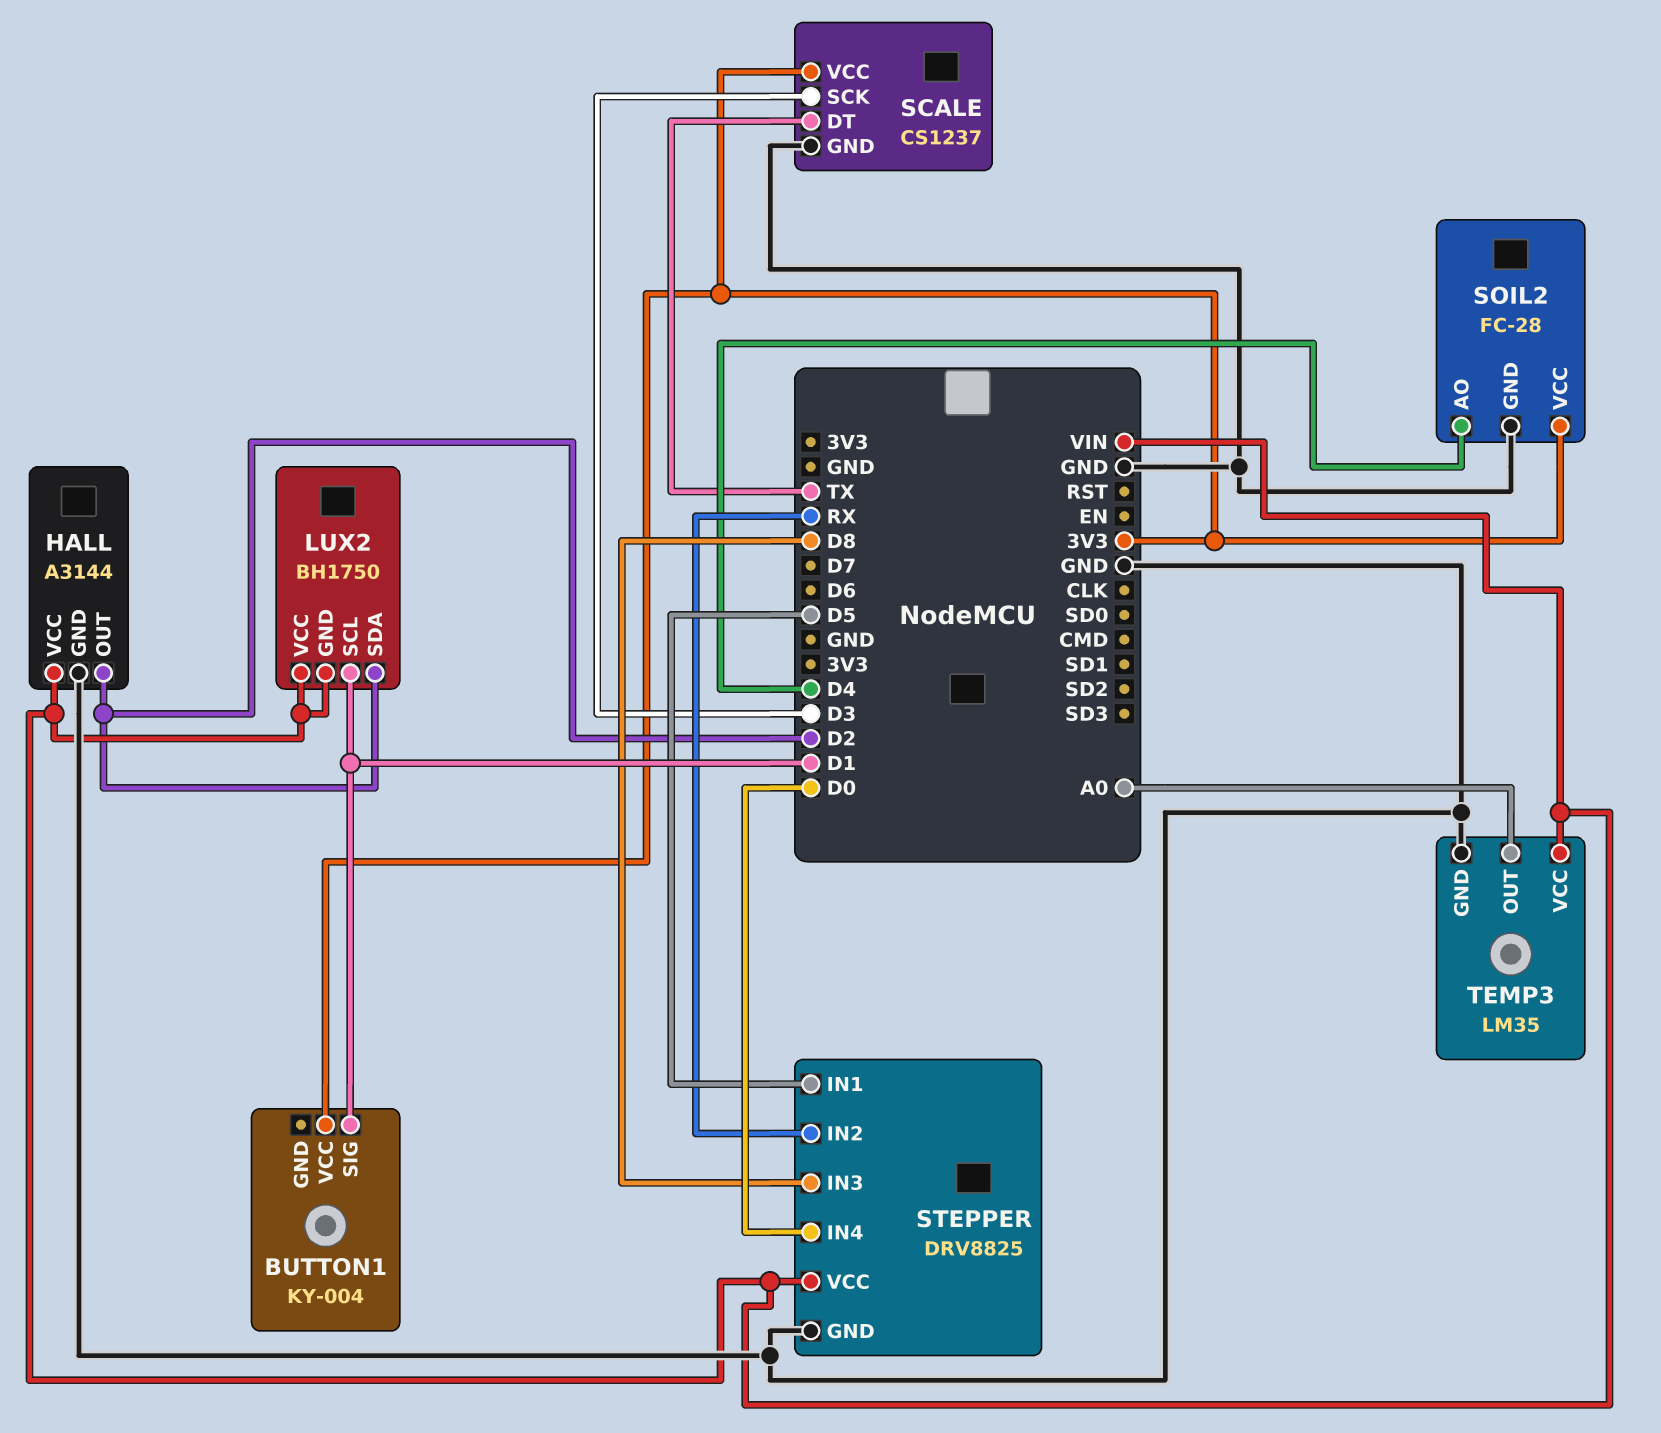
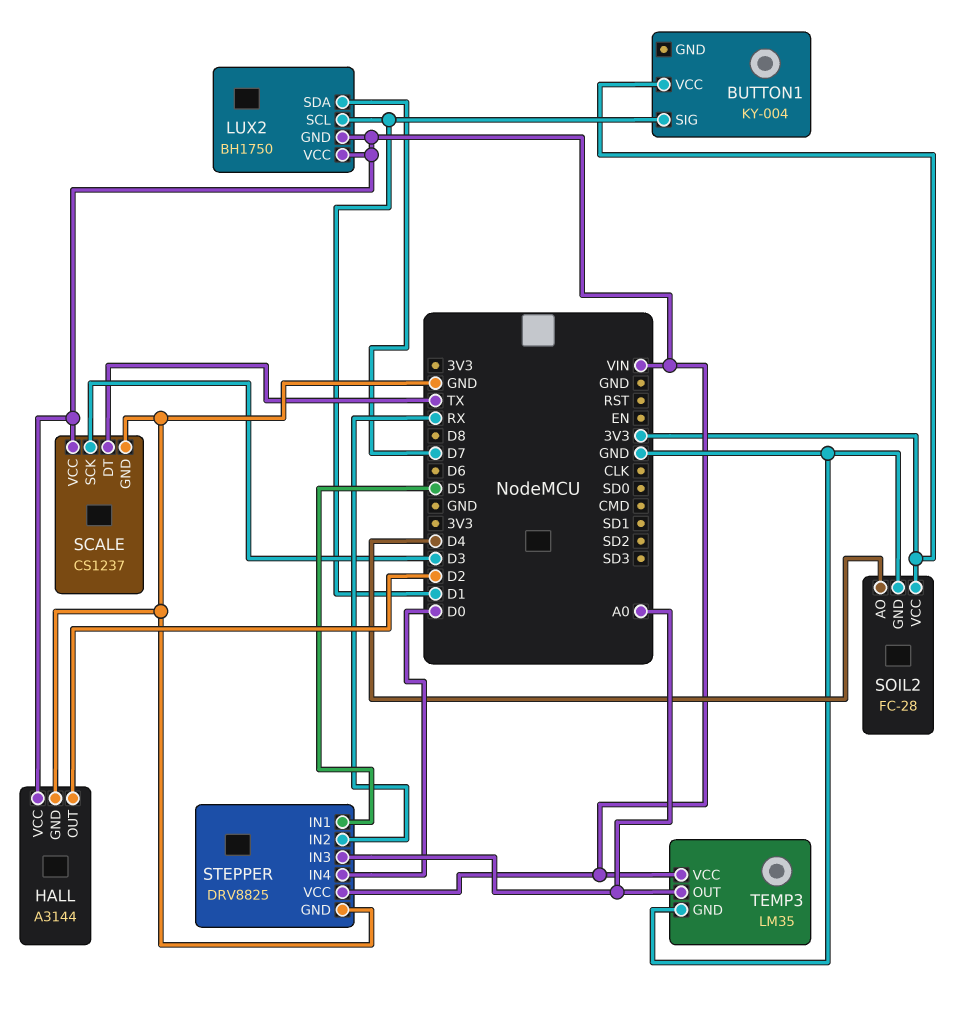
LUX2 pin SDA: D2 -> D7
SCALE pin VCC: 3V3 -> VIN
STEPPER pin IN3: D8 -> A0

